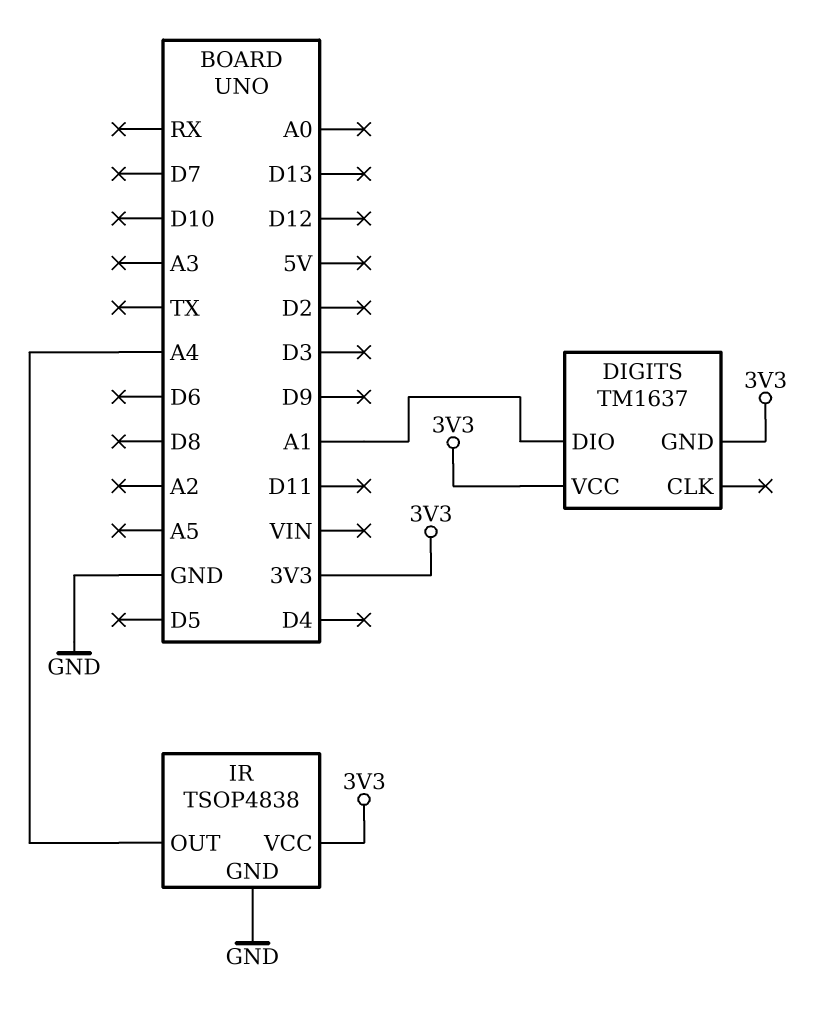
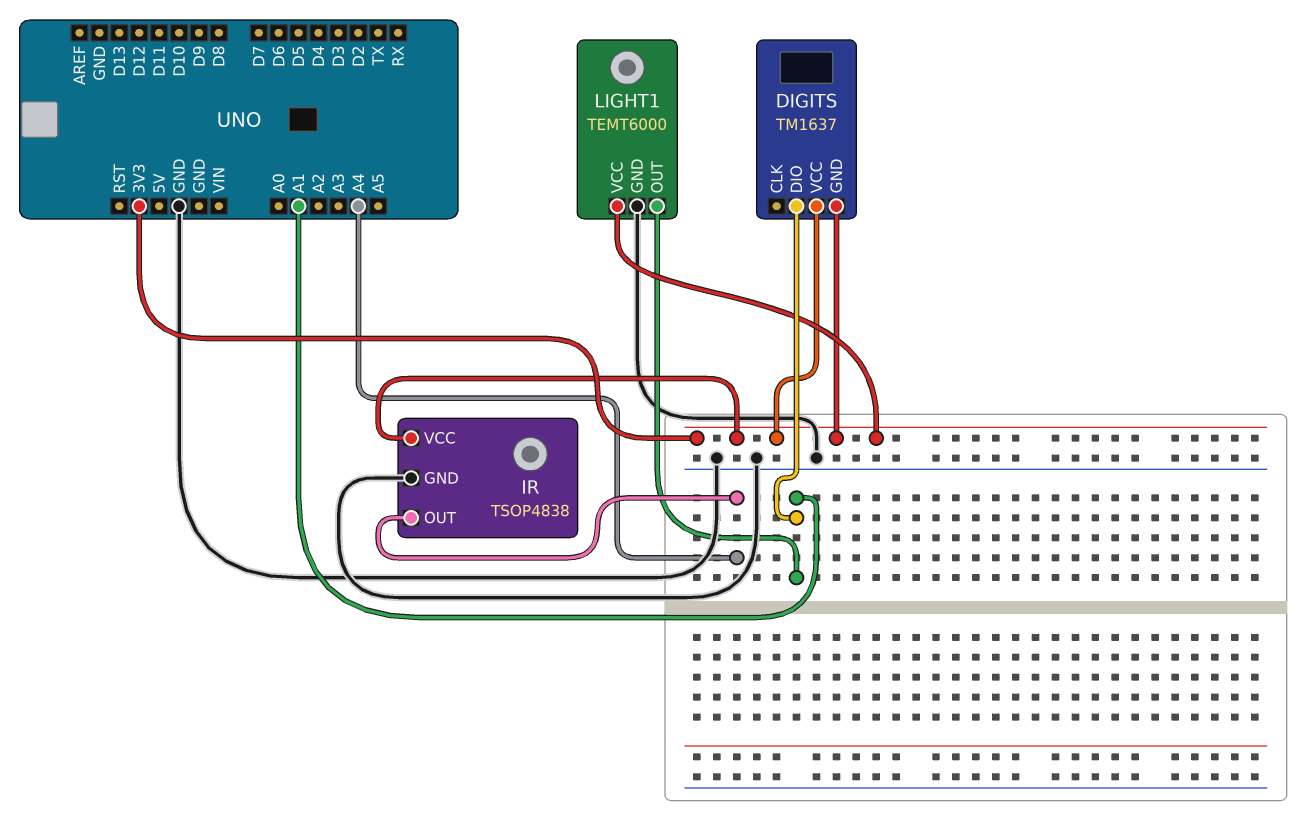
LIGHT1: none -> TEMT6000
LIGHT1 pin GND: none -> GND
LIGHT1 pin OUT: none -> A1
LIGHT1 pin VCC: none -> 3V3

